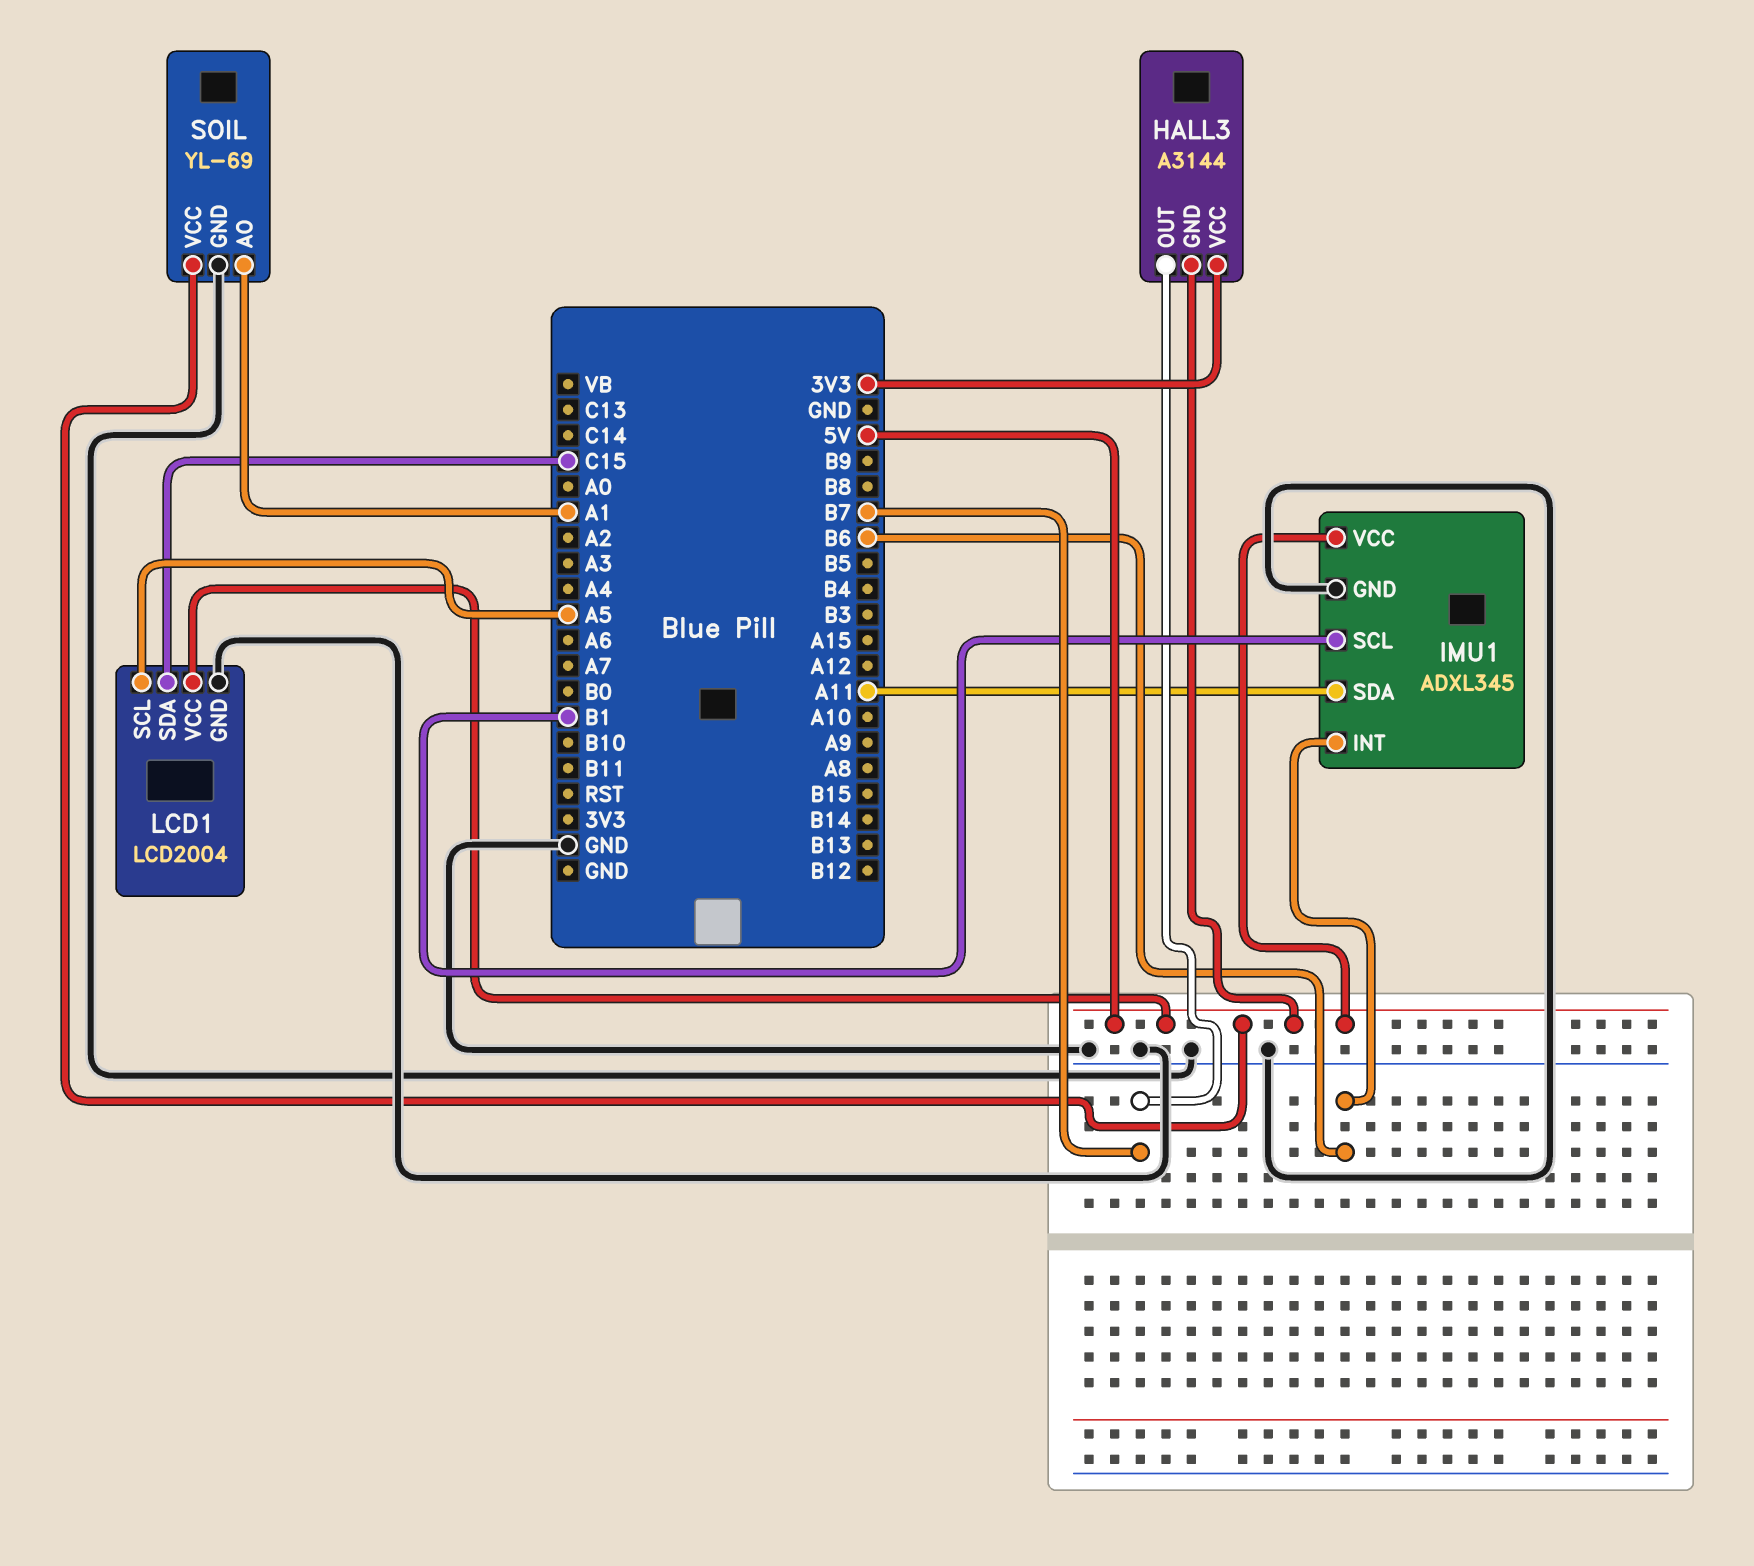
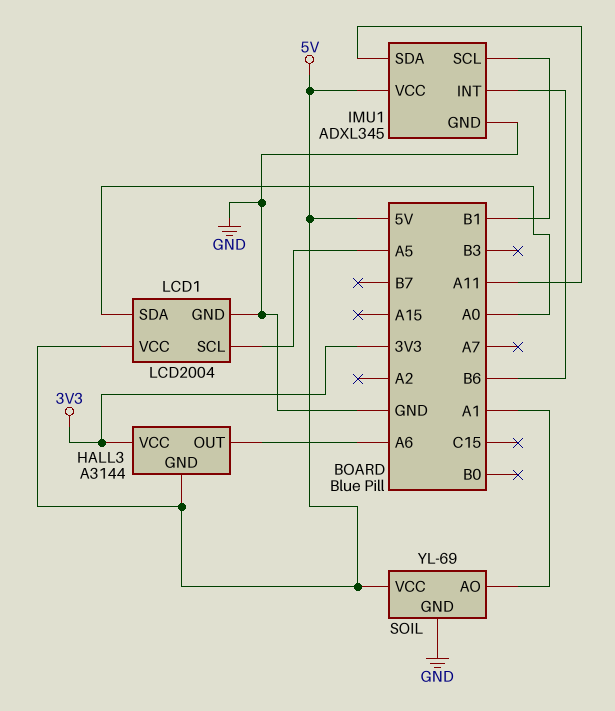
HALL3 pin OUT: B7 -> A6
LCD1 pin SDA: C15 -> A0

